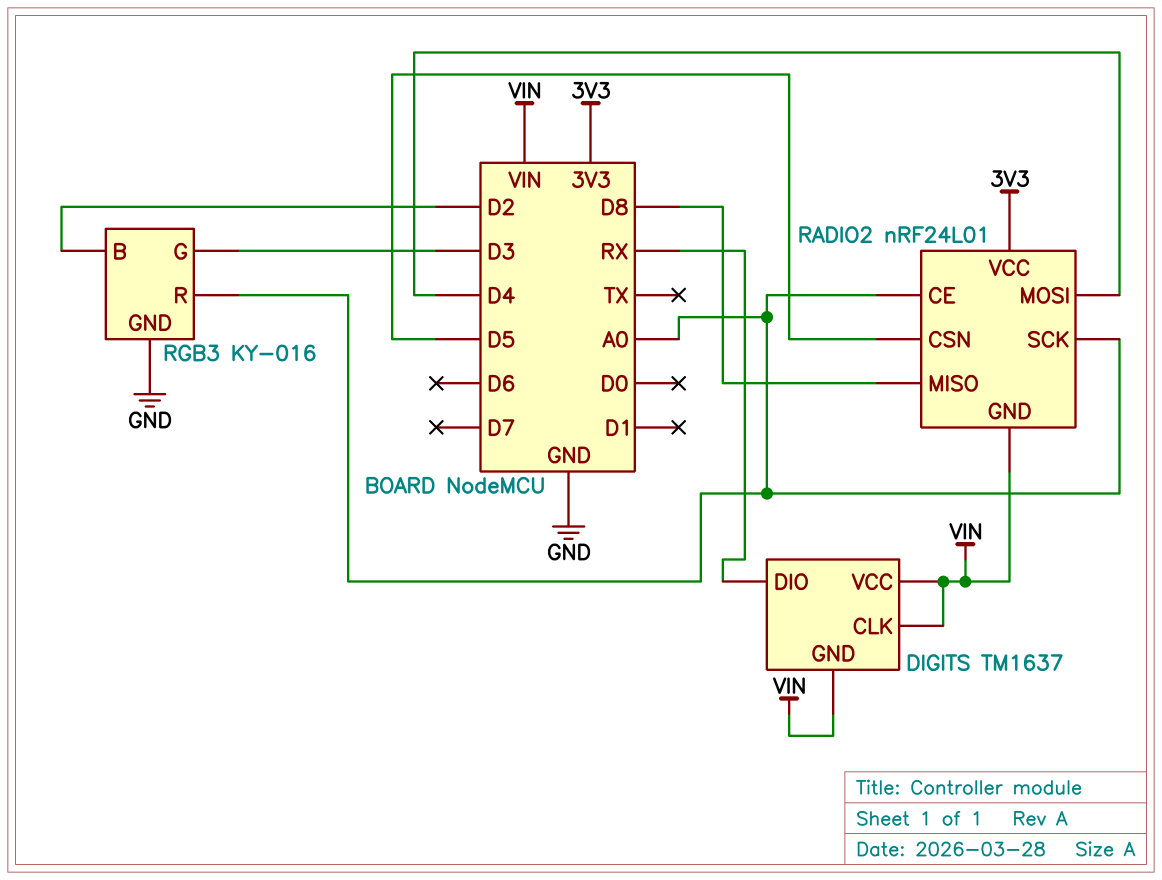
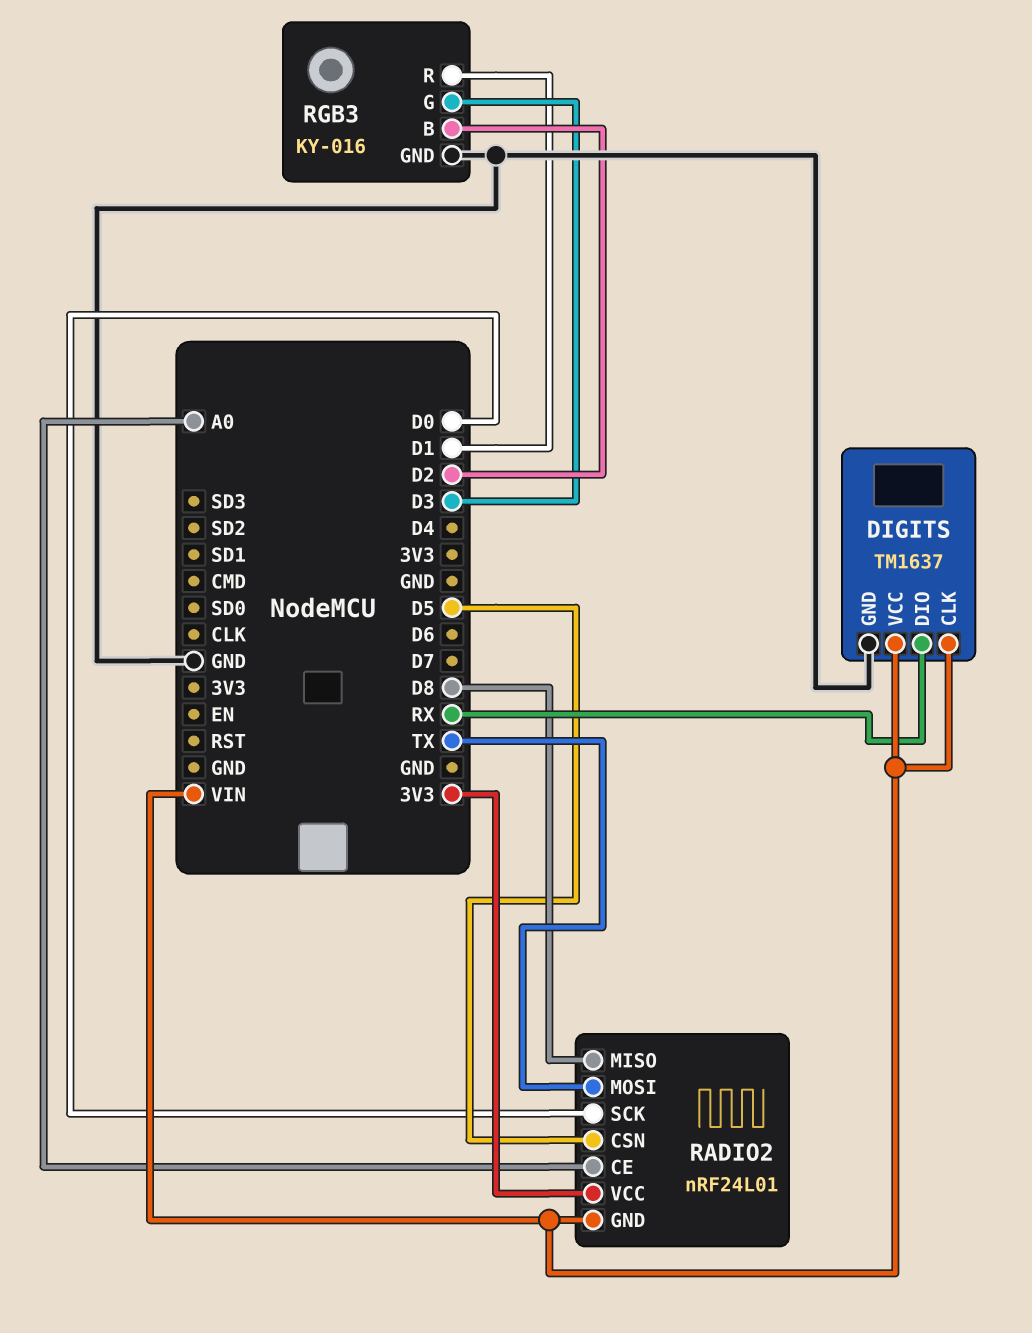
DIGITS pin GND: VIN -> GND
RADIO2 pin MOSI: D4 -> TX
RADIO2 pin SCK: A0 -> D0
RGB3 pin R: A0 -> D1

